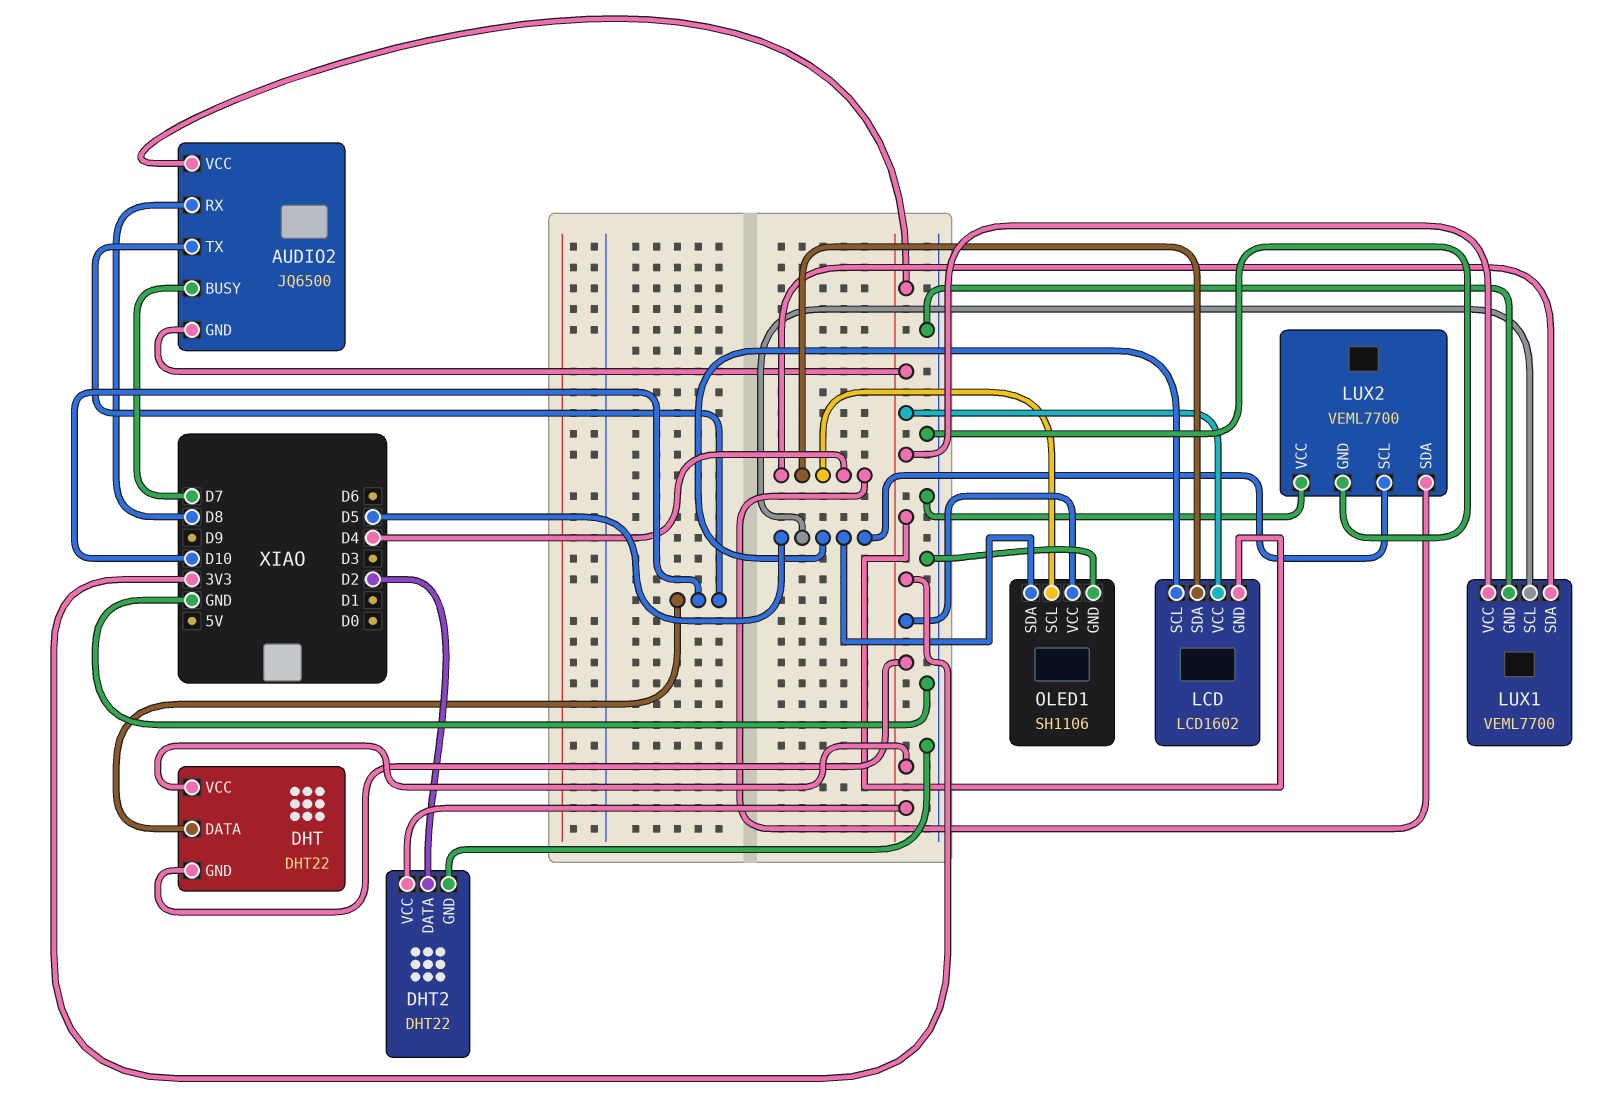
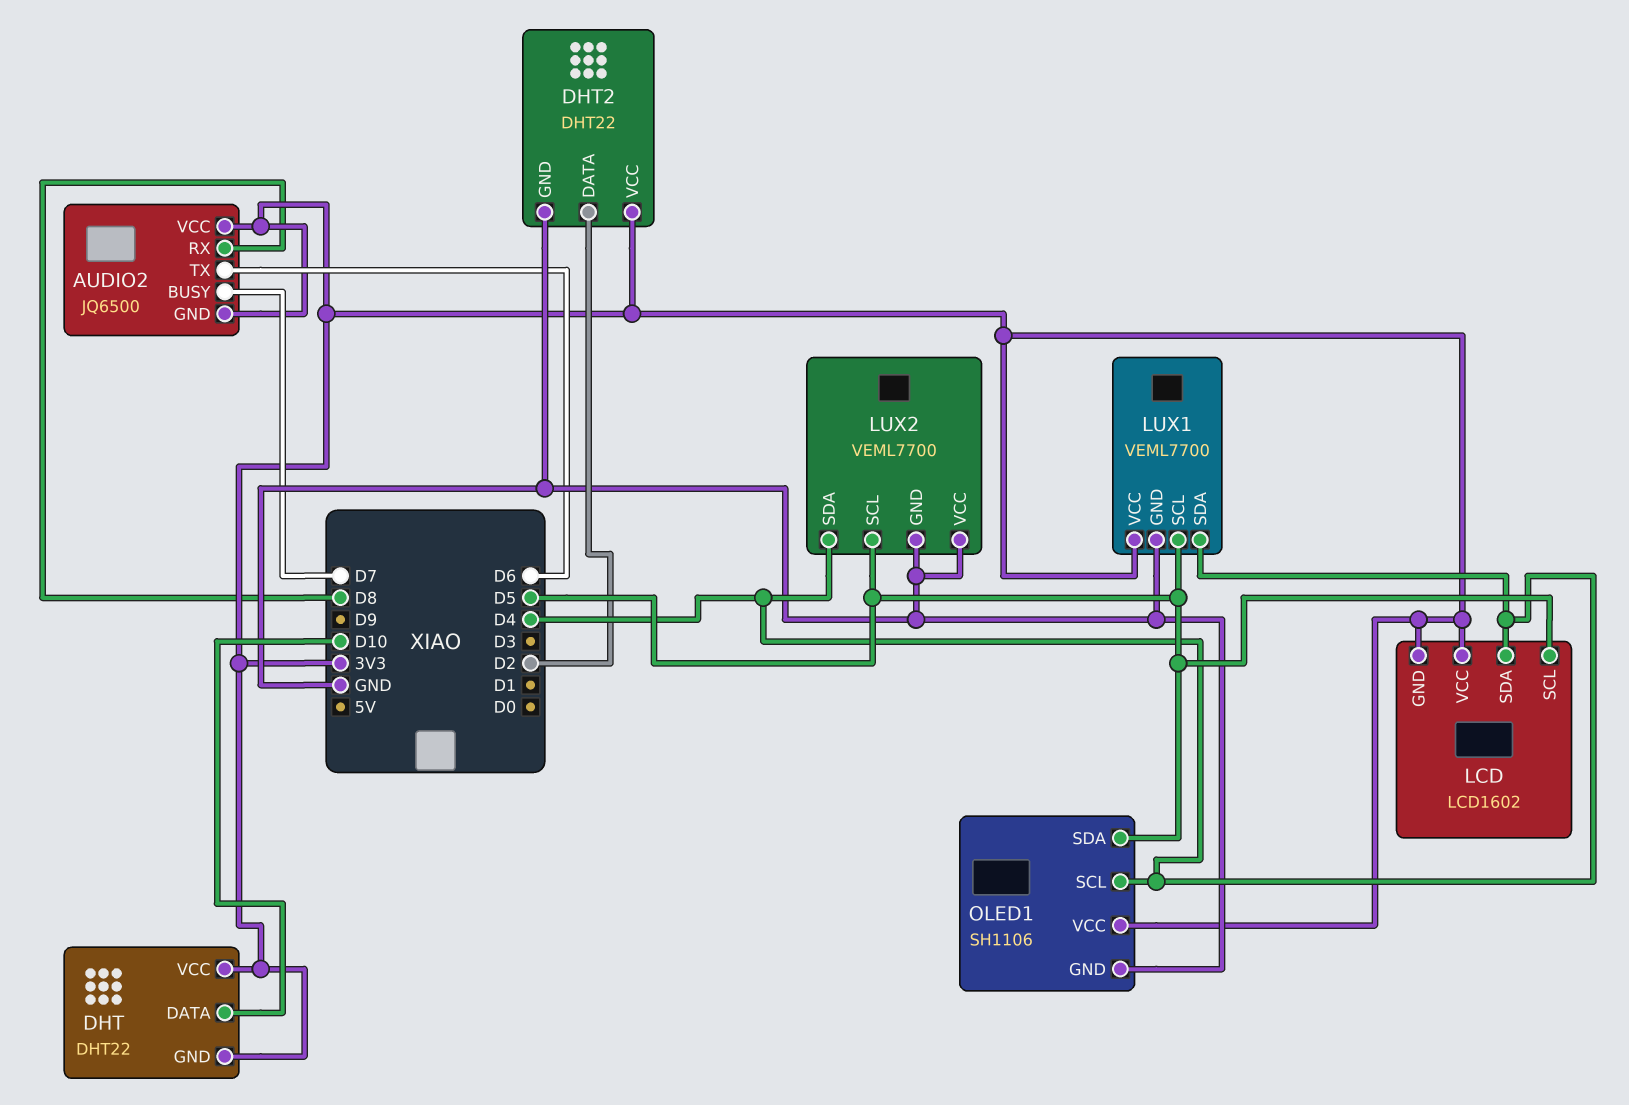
AUDIO2 pin TX: D10 -> D6

